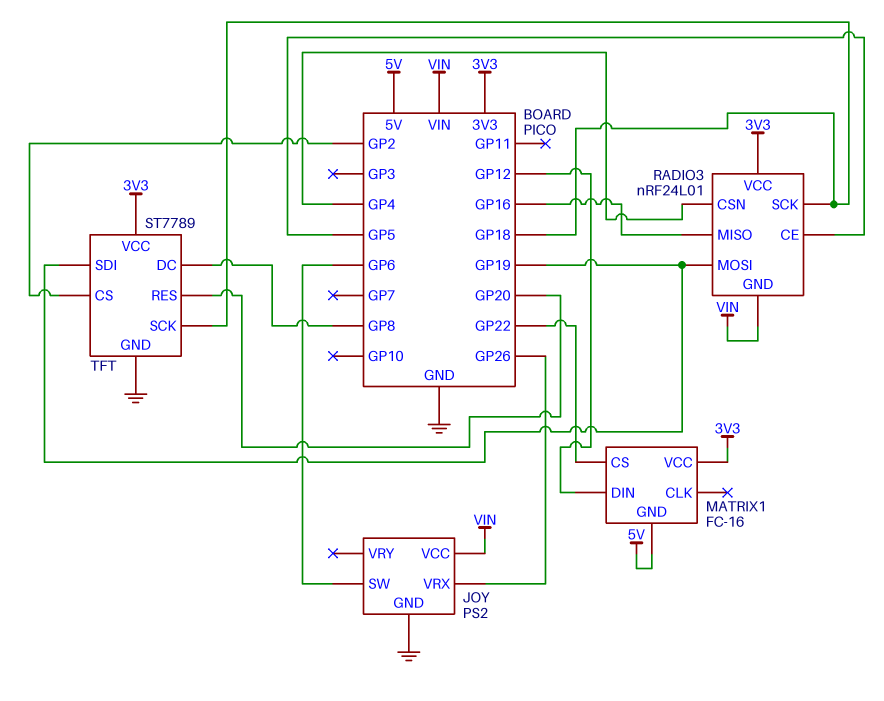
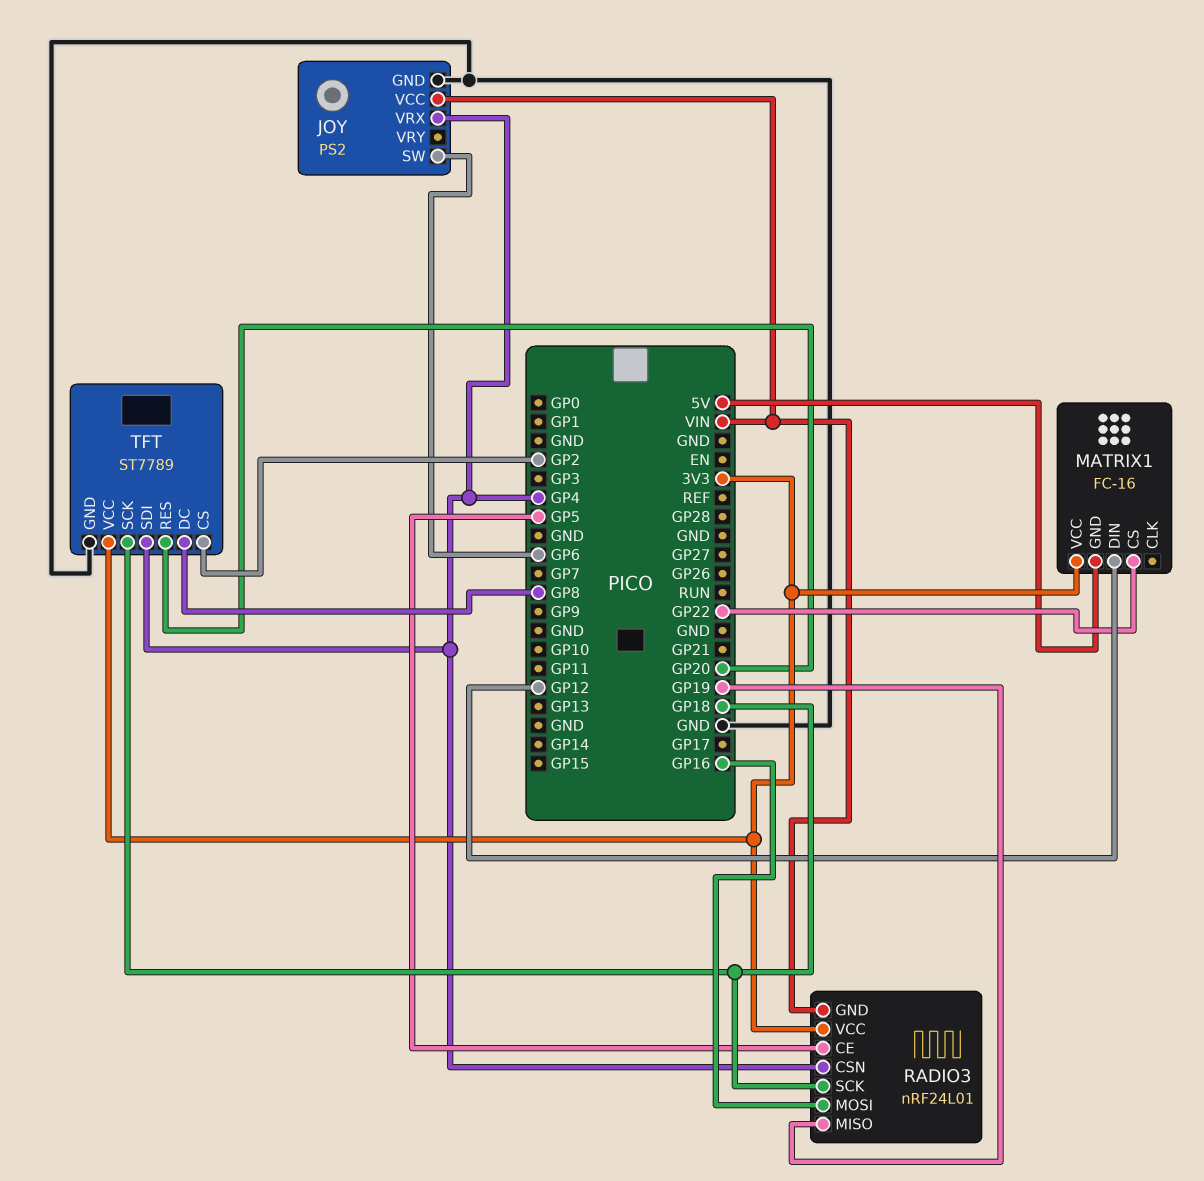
JOY pin VRX: GP26 -> GP4
RADIO3 pin MISO: GP16 -> GP19
RADIO3 pin MOSI: GP19 -> GP16
TFT pin SDI: GP19 -> GP4

